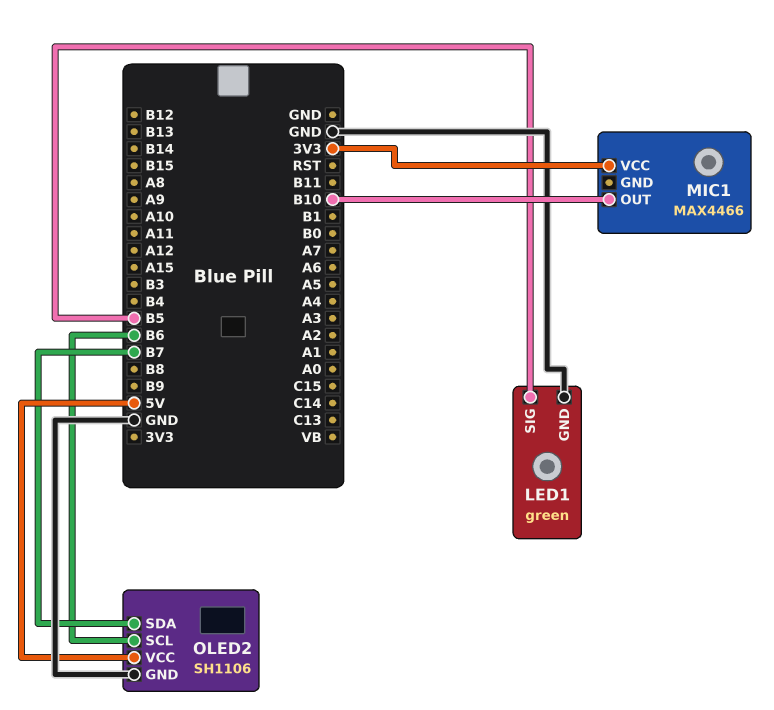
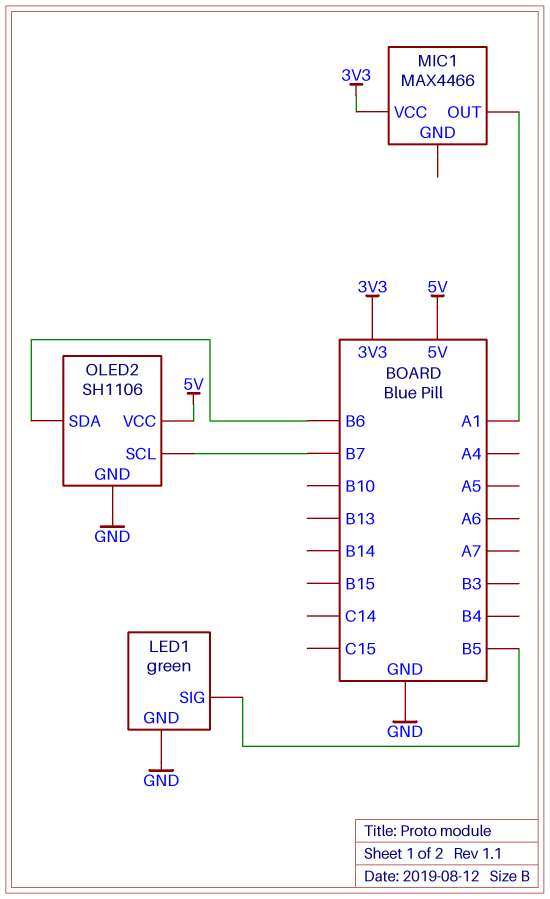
MIC1 pin OUT: B10 -> A1
OLED2 pin SCL: B6 -> B7
OLED2 pin SDA: B7 -> B6

